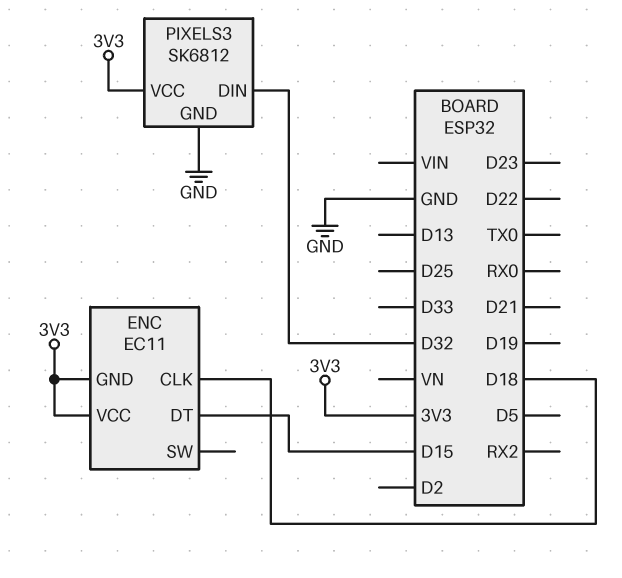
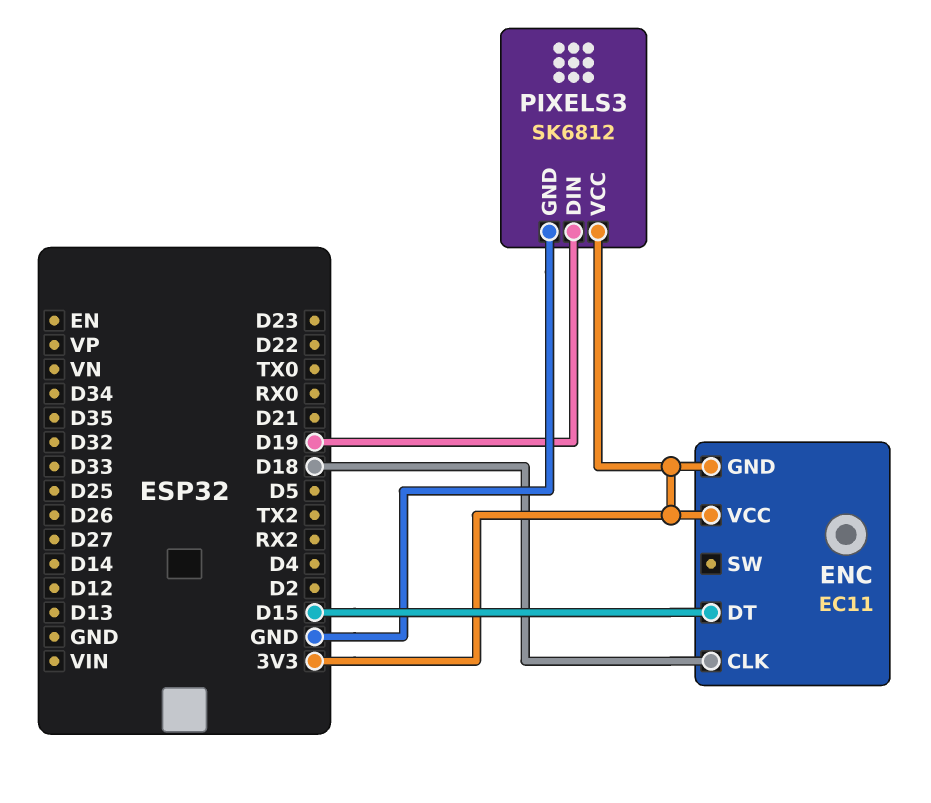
PIXELS3 pin DIN: D32 -> D19

